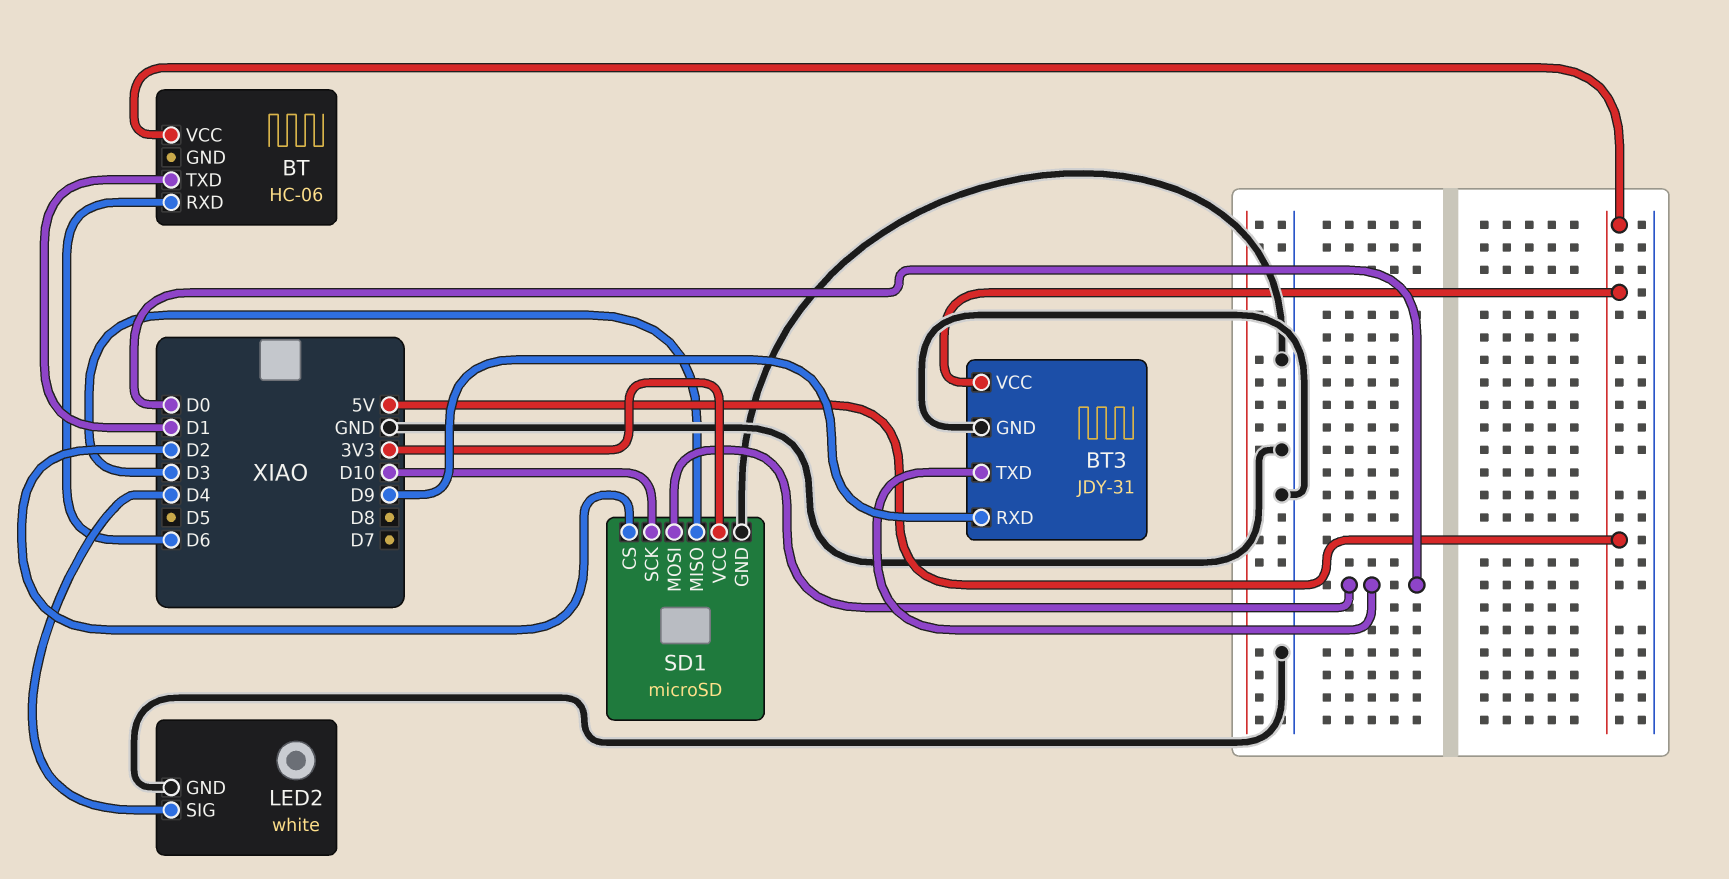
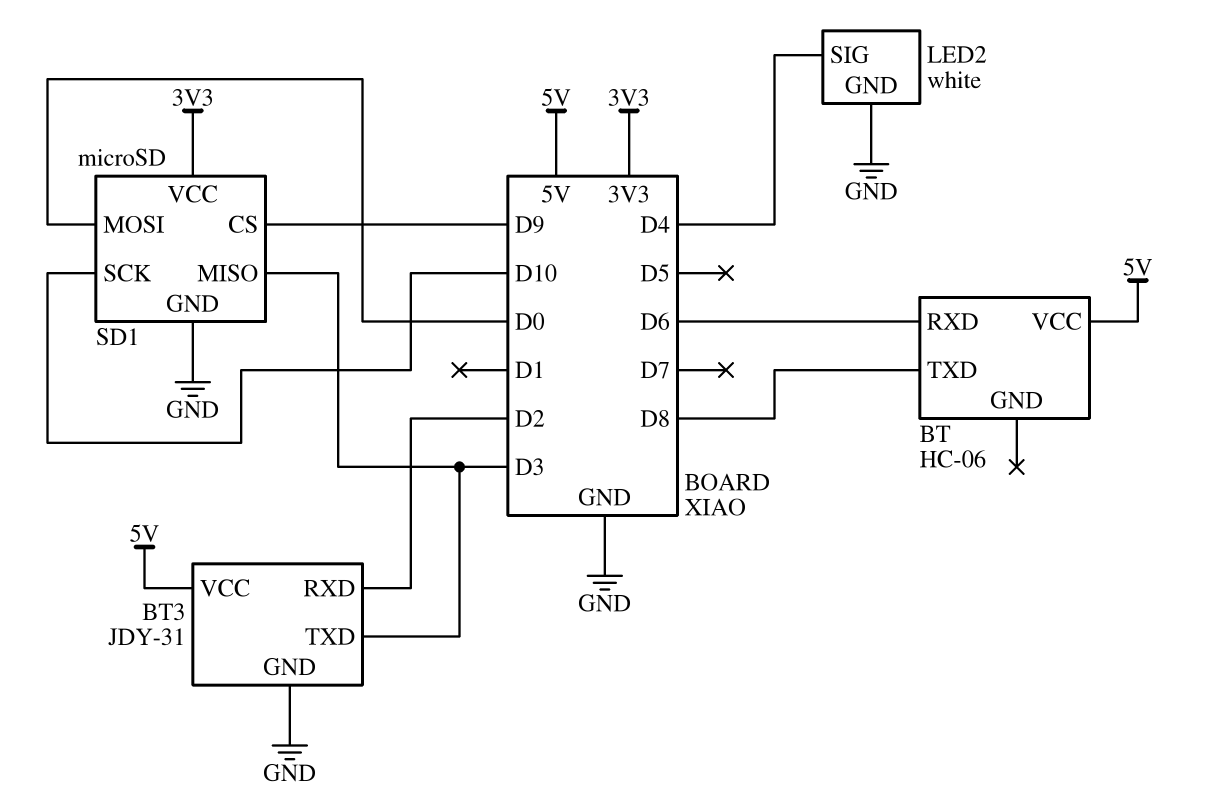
BT pin TXD: D1 -> D8
BT3 pin RXD: D9 -> D2
BT3 pin TXD: D0 -> D3
SD1 pin CS: D2 -> D9

